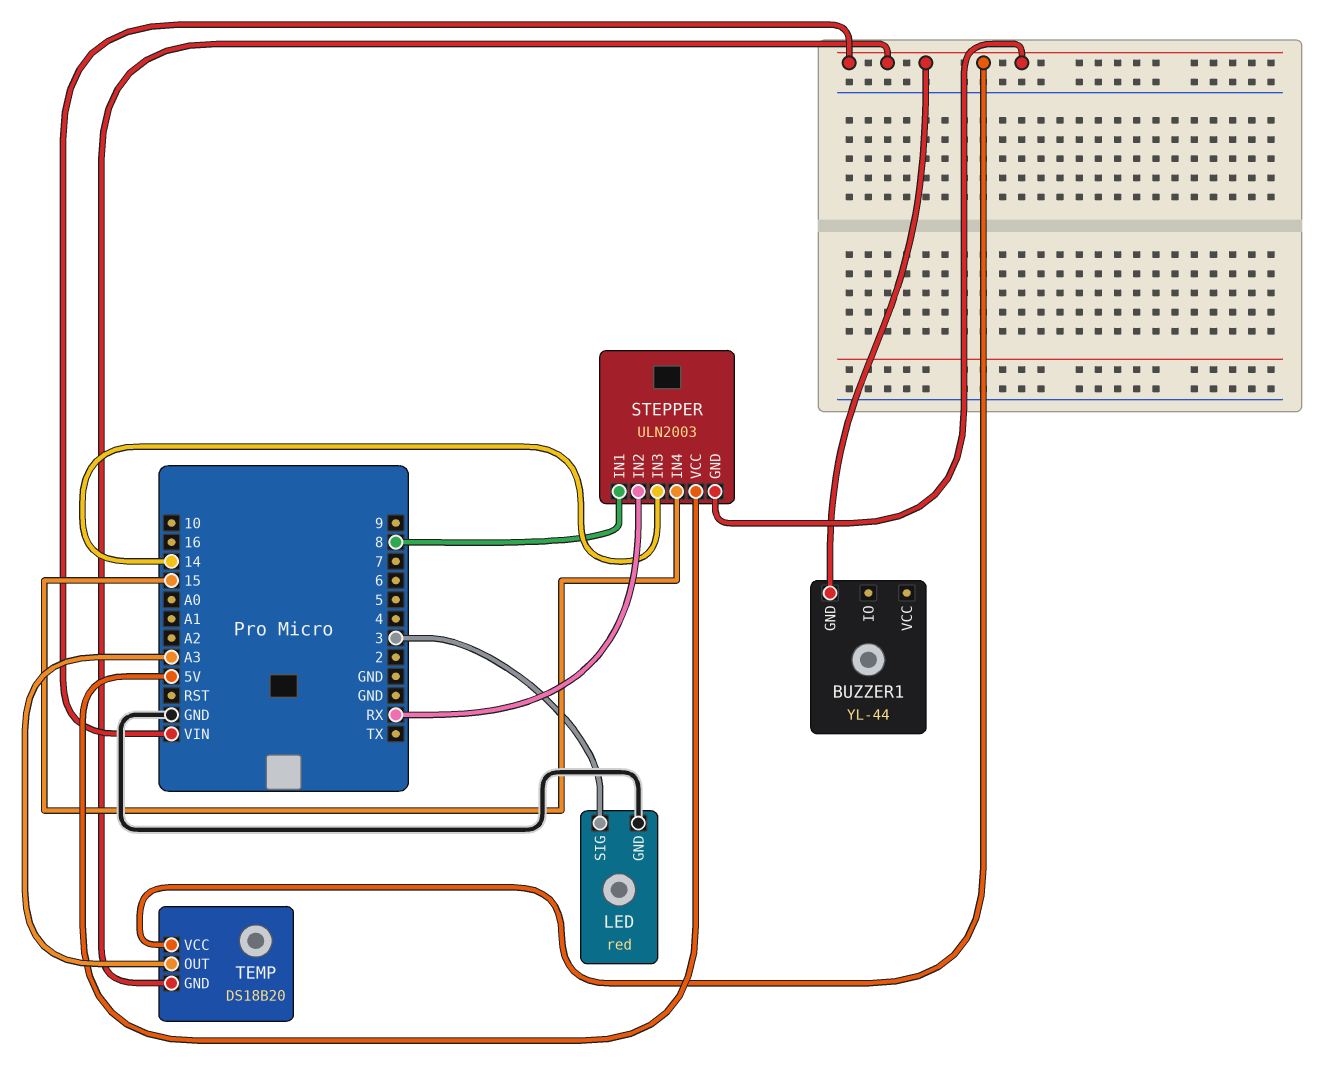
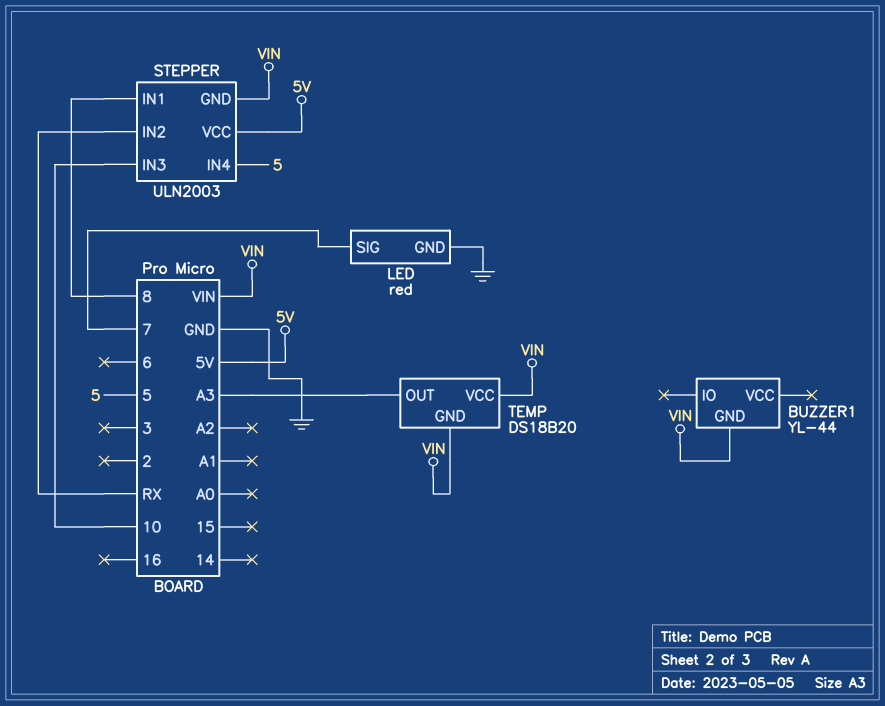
LED pin SIG: 3 -> 7
STEPPER pin IN3: 14 -> 10
STEPPER pin IN4: 15 -> 5

